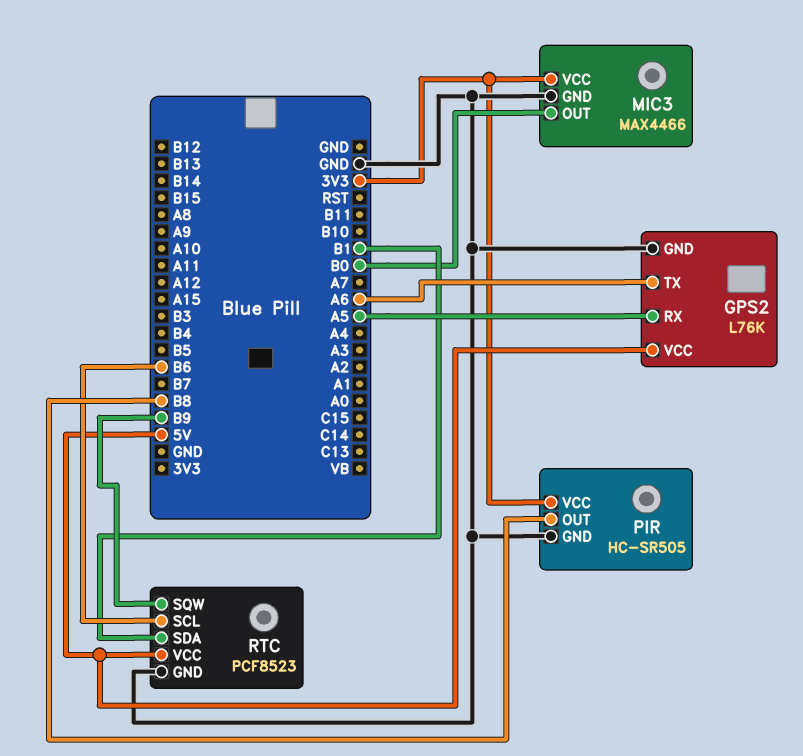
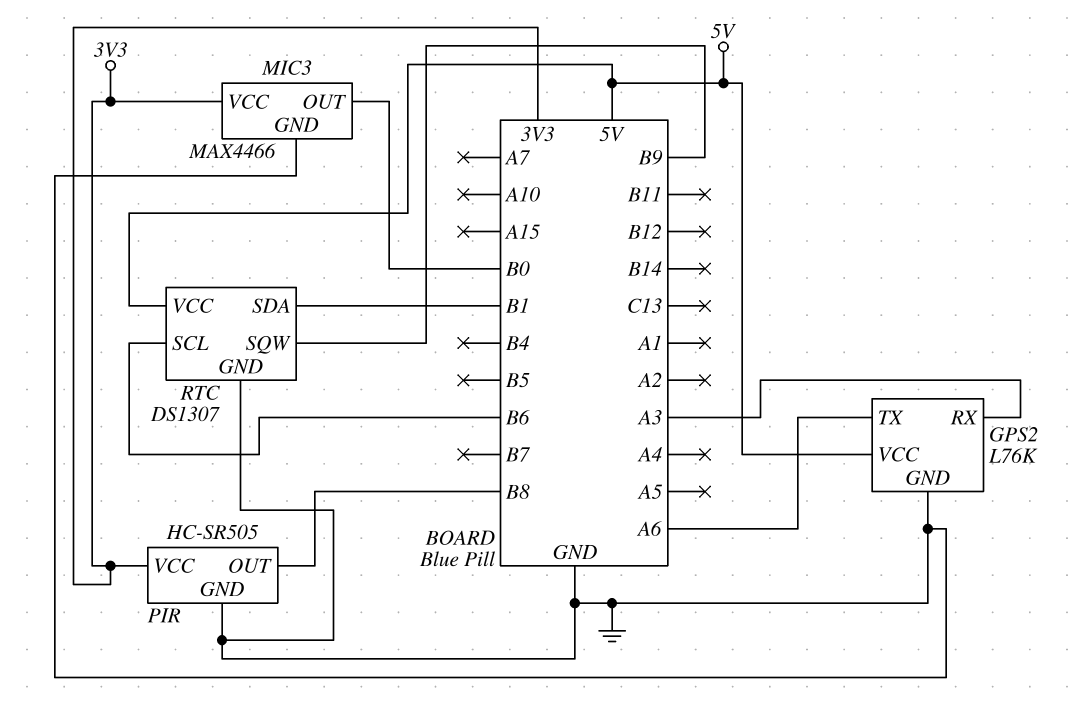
GPS2 pin RX: A5 -> A3
RTC: PCF8523 -> DS1307

